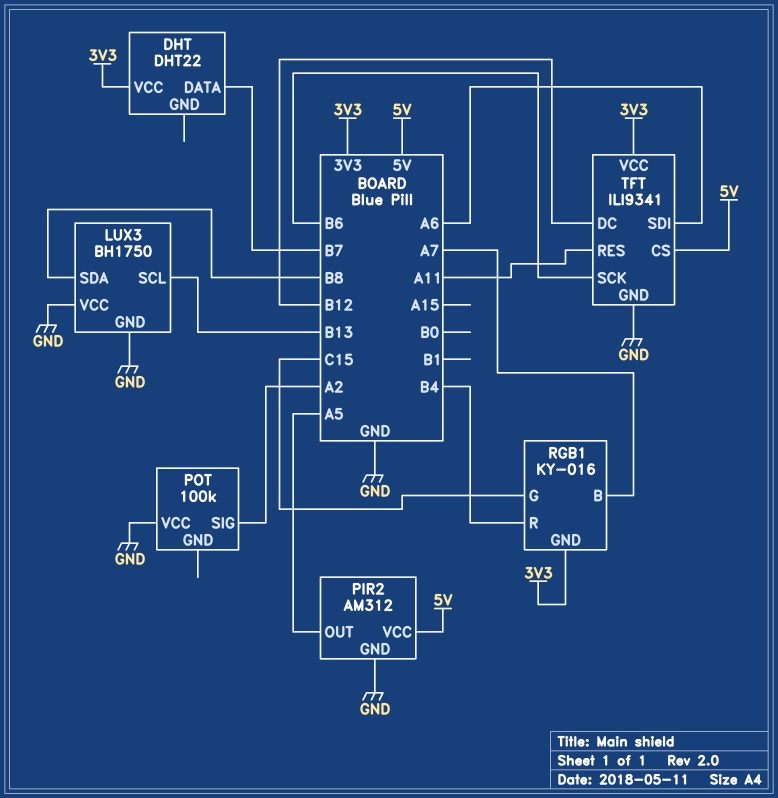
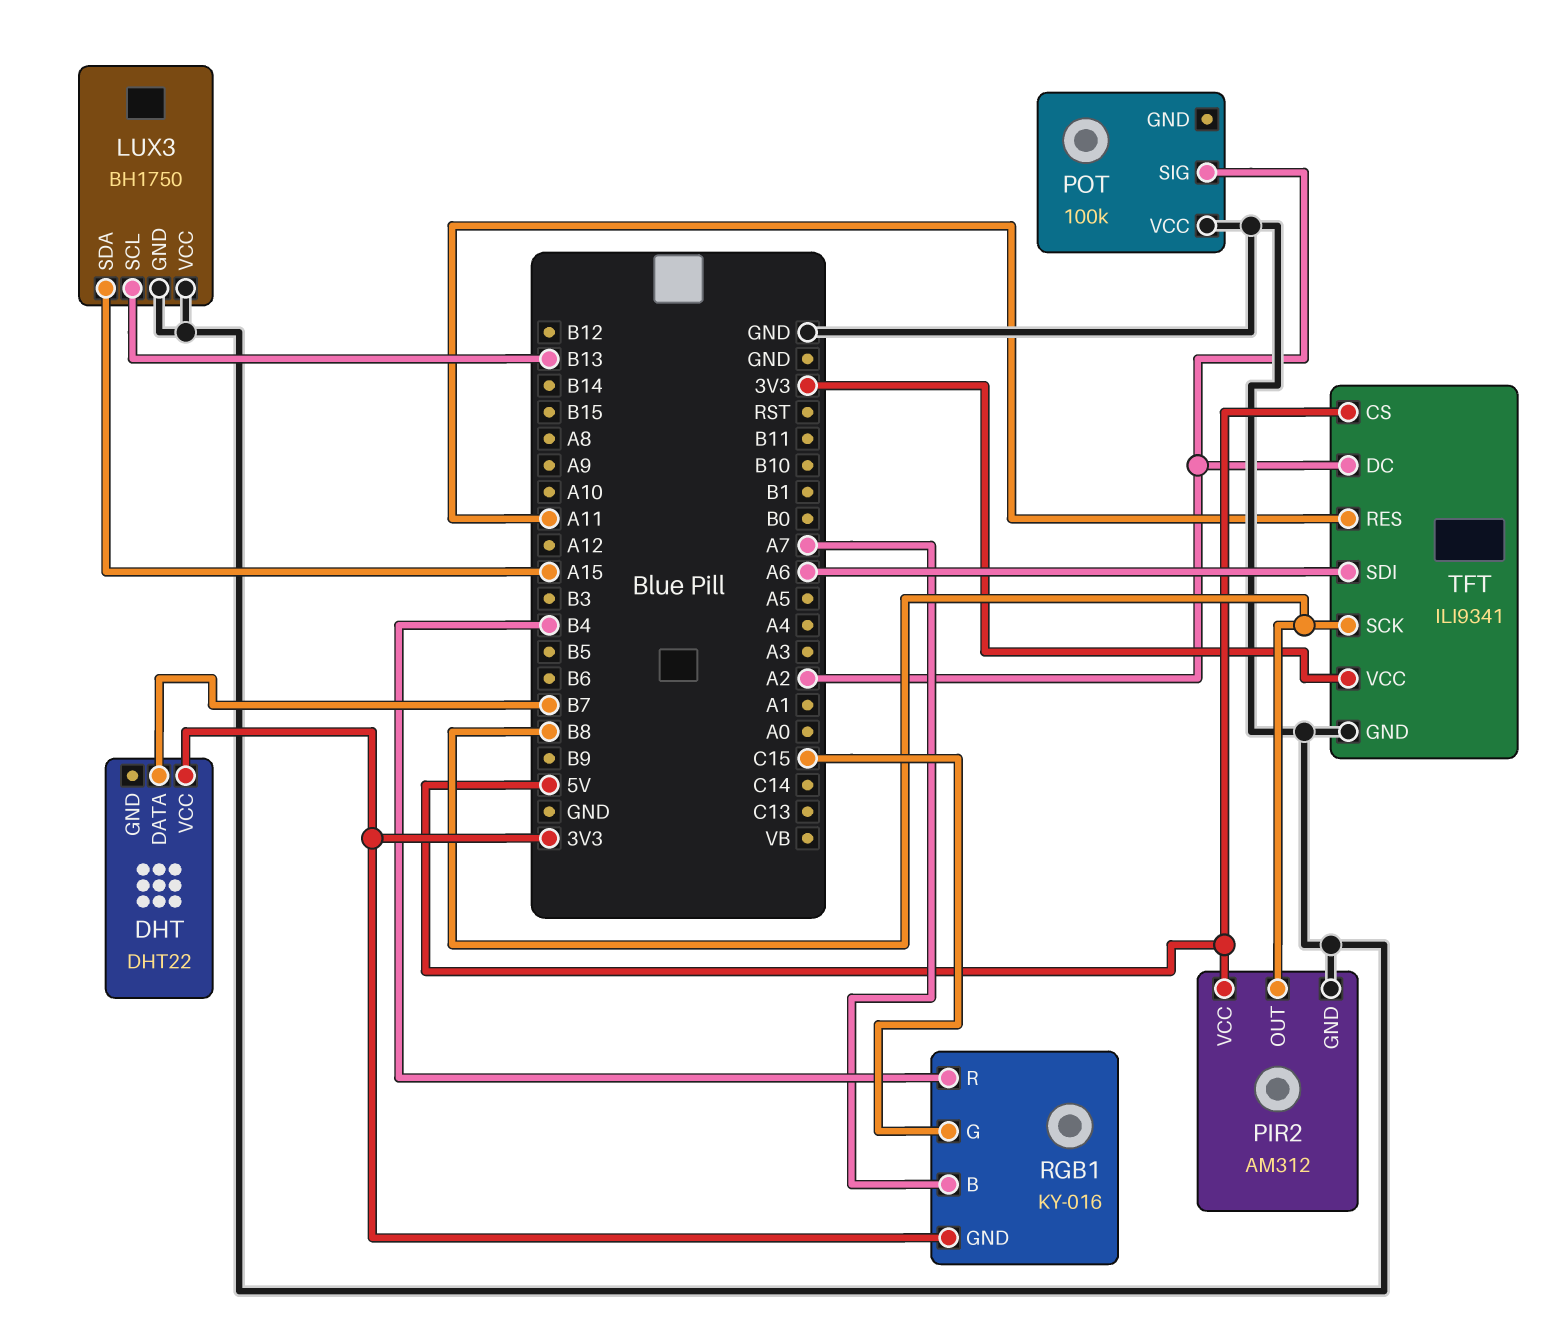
LUX3 pin SDA: B8 -> A15
PIR2 pin OUT: A5 -> B8
TFT pin DC: B12 -> A2
TFT pin SCK: B6 -> B8

